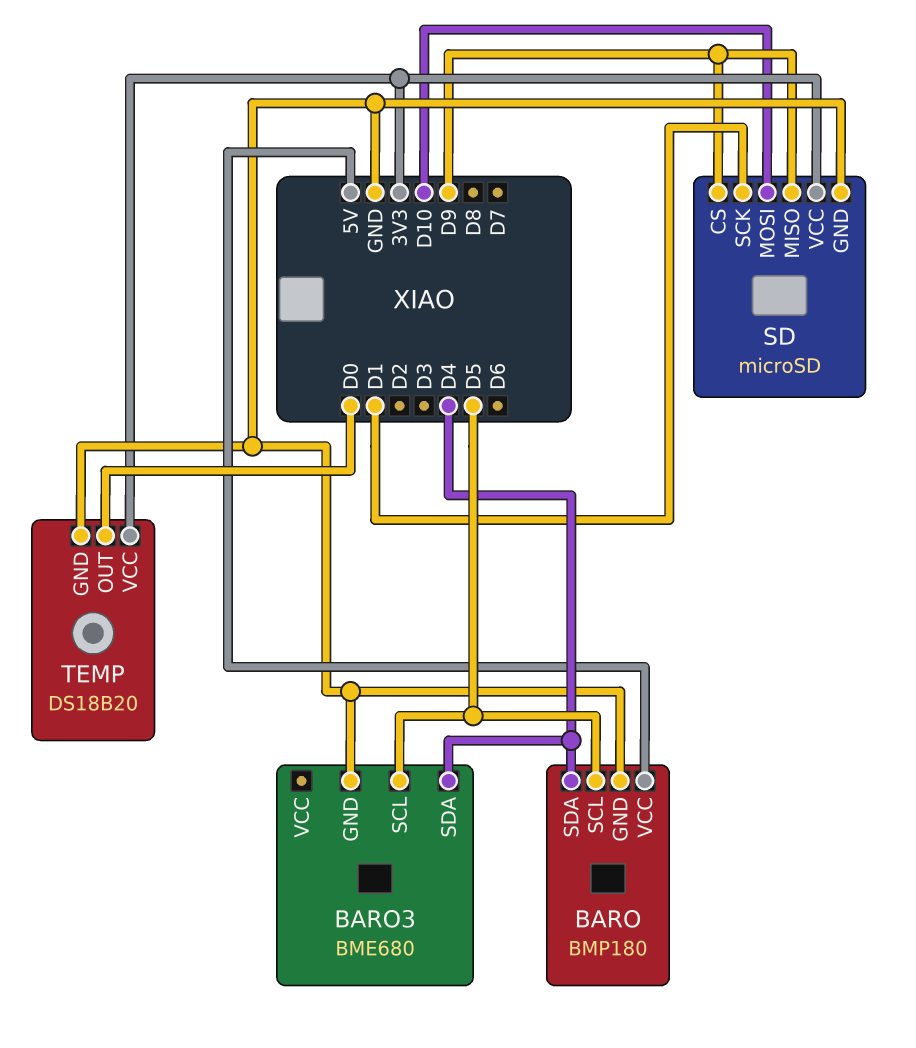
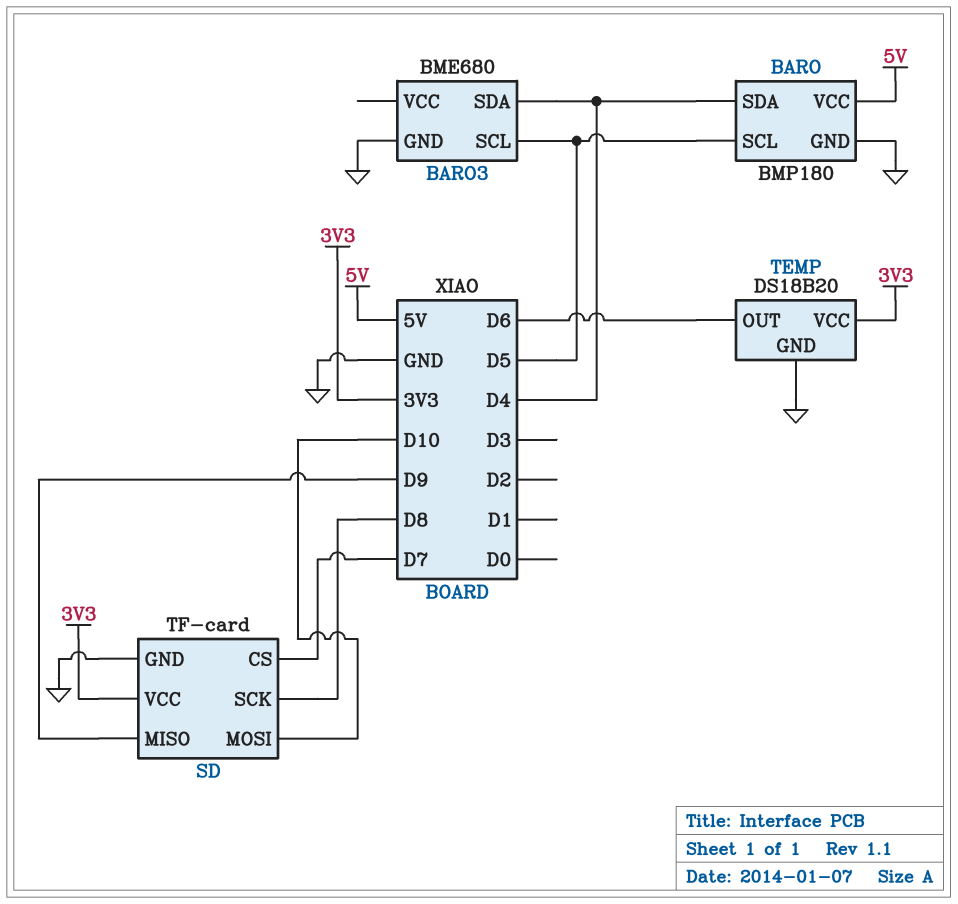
SD: microSD -> TF-card
SD pin CS: D9 -> D7
SD pin SCK: D1 -> D8
TEMP pin OUT: D0 -> D6

